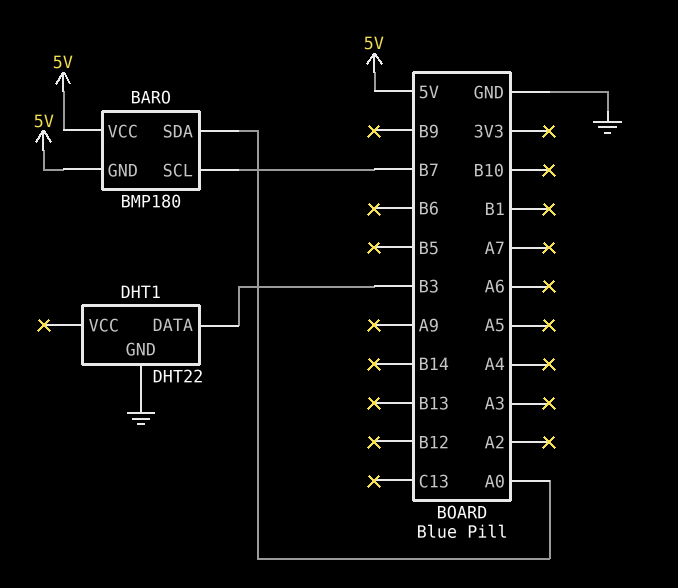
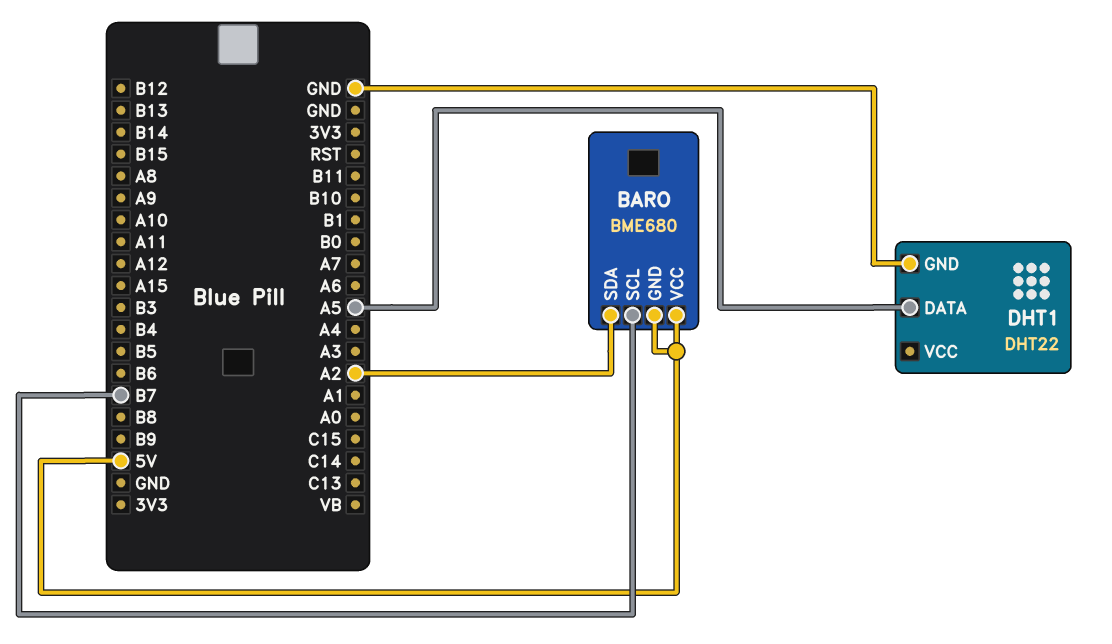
BARO: BMP180 -> BME680
BARO pin SDA: A0 -> A2
DHT1 pin DATA: B3 -> A5

